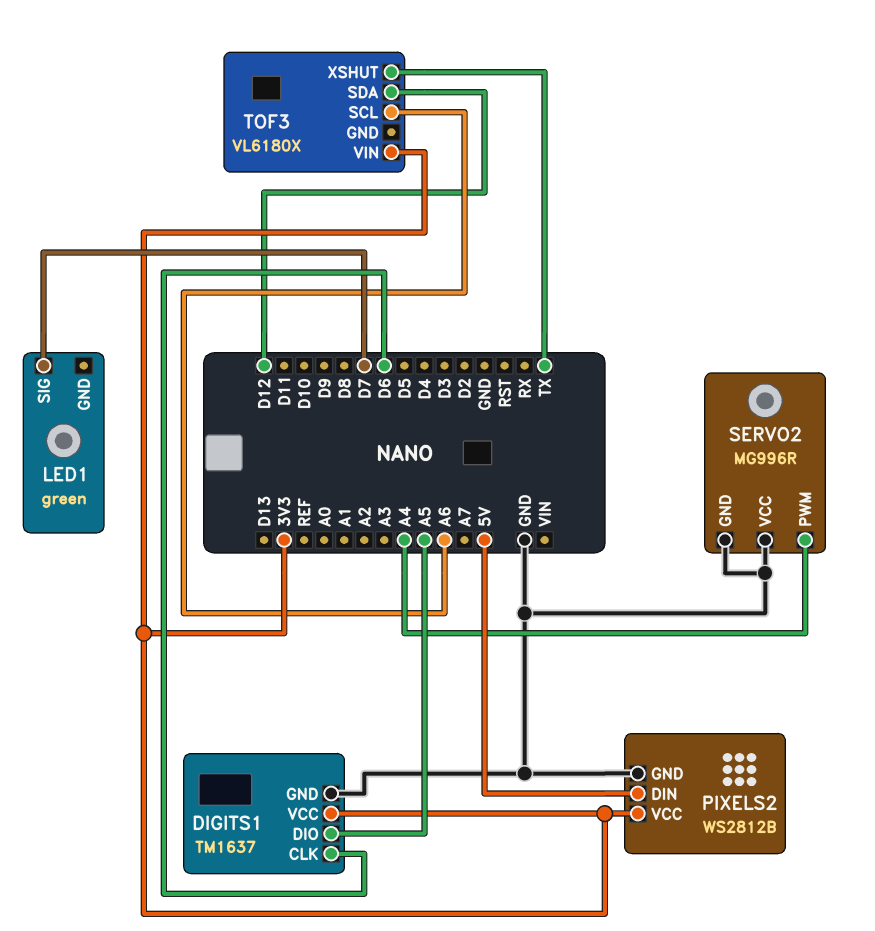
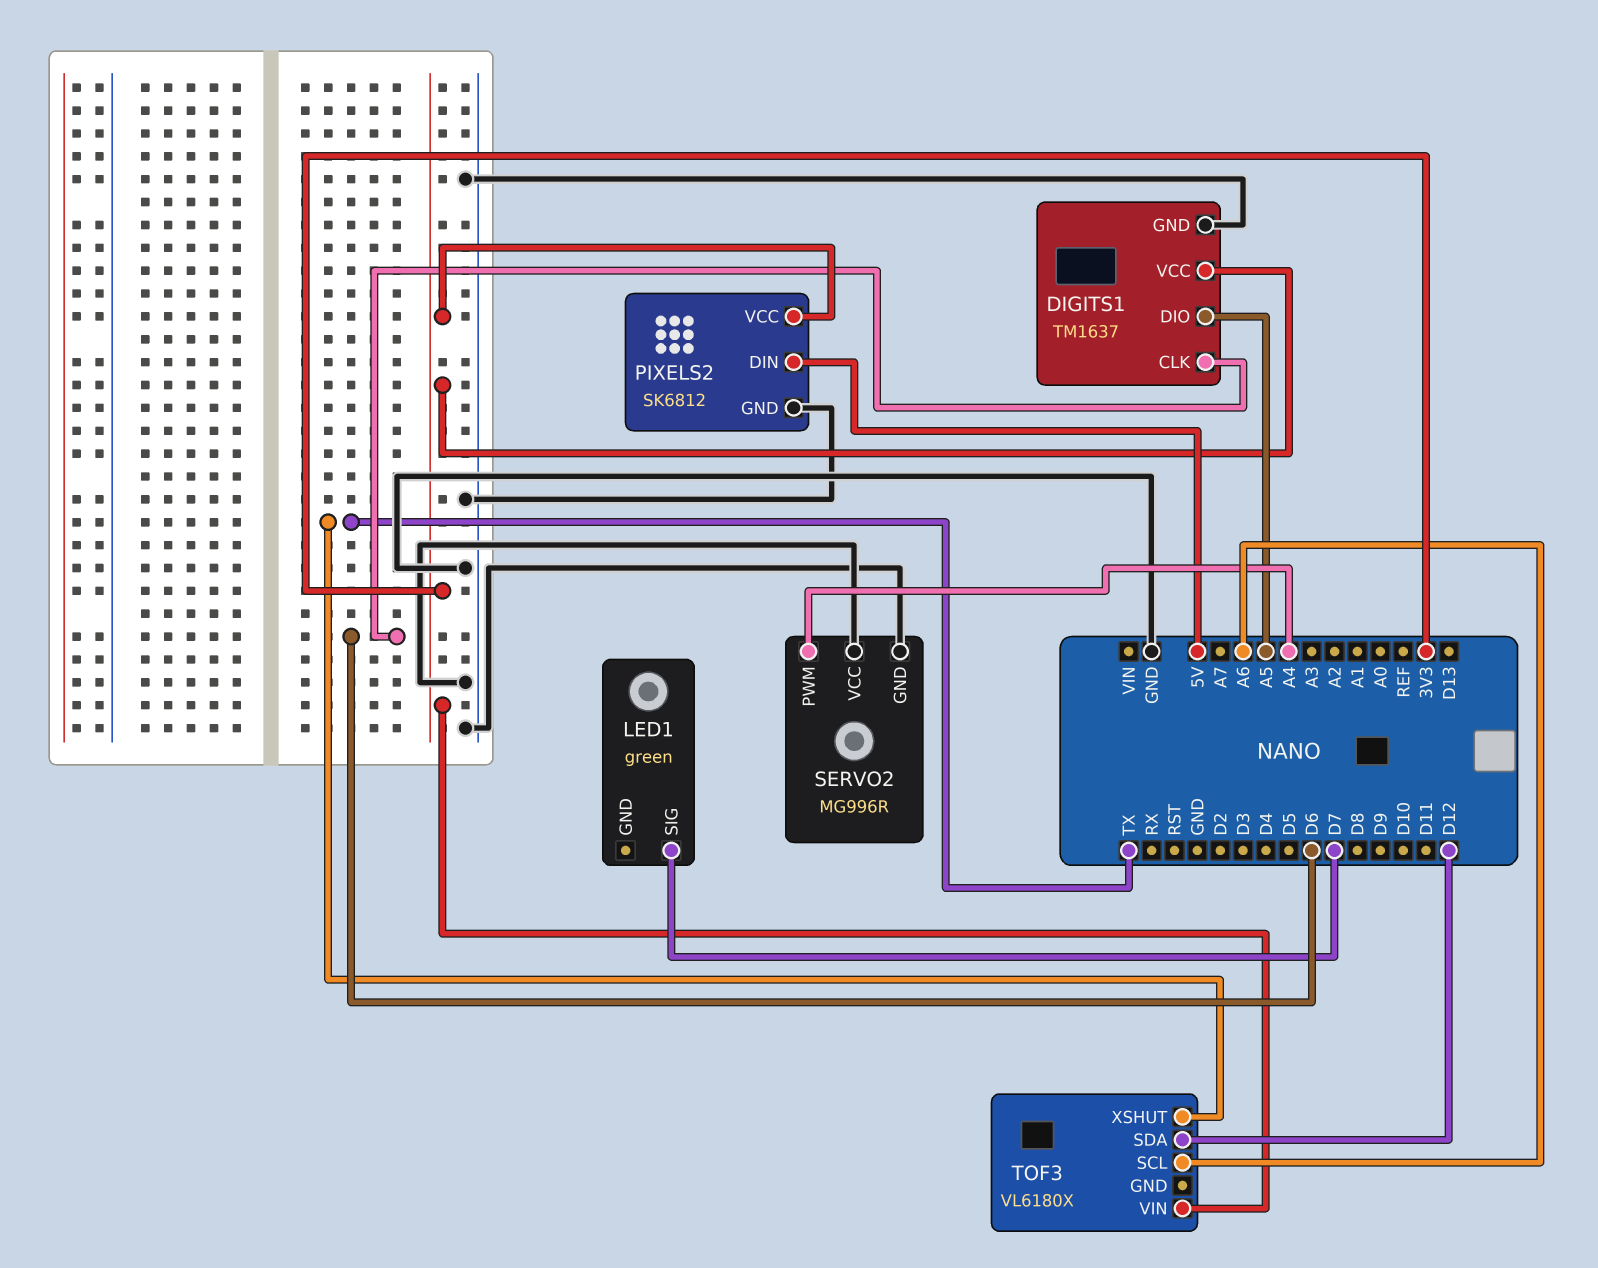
PIXELS2: WS2812B -> SK6812

